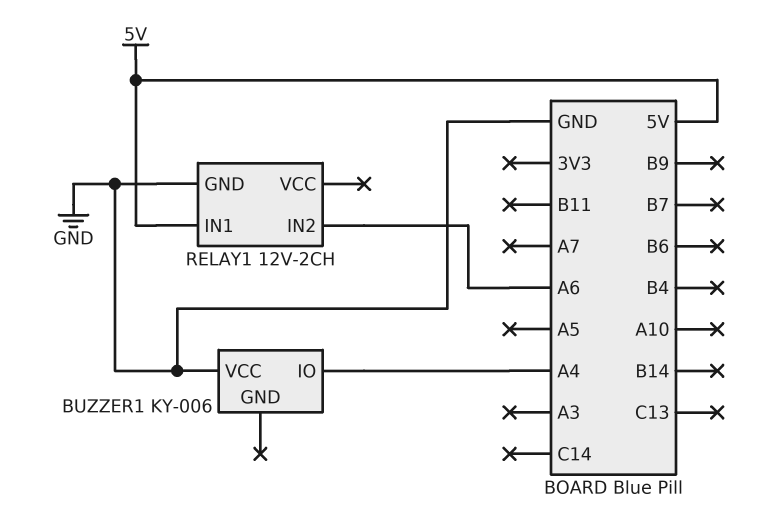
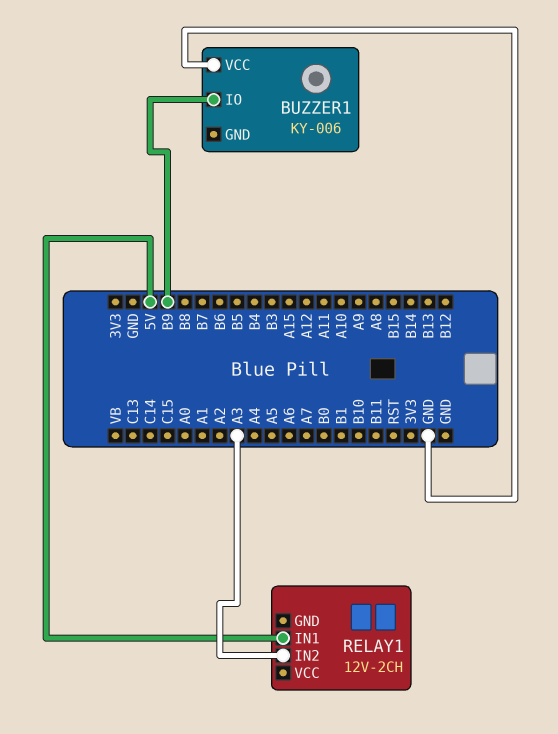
BUZZER1 pin IO: A4 -> B9
RELAY1 pin GND: GND -> none
RELAY1 pin IN2: A6 -> A3

